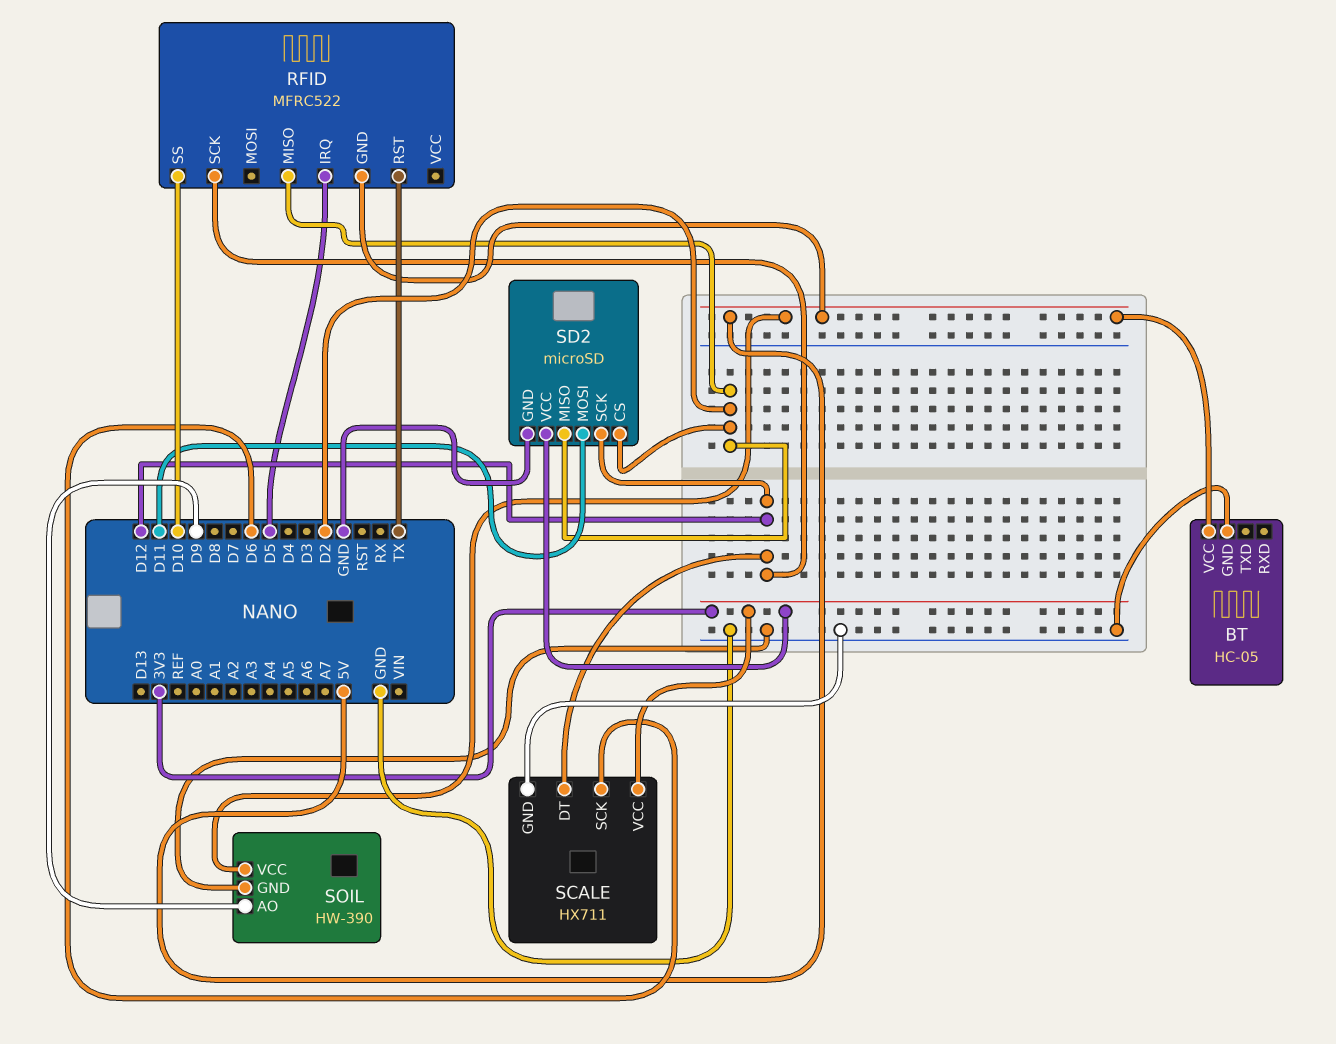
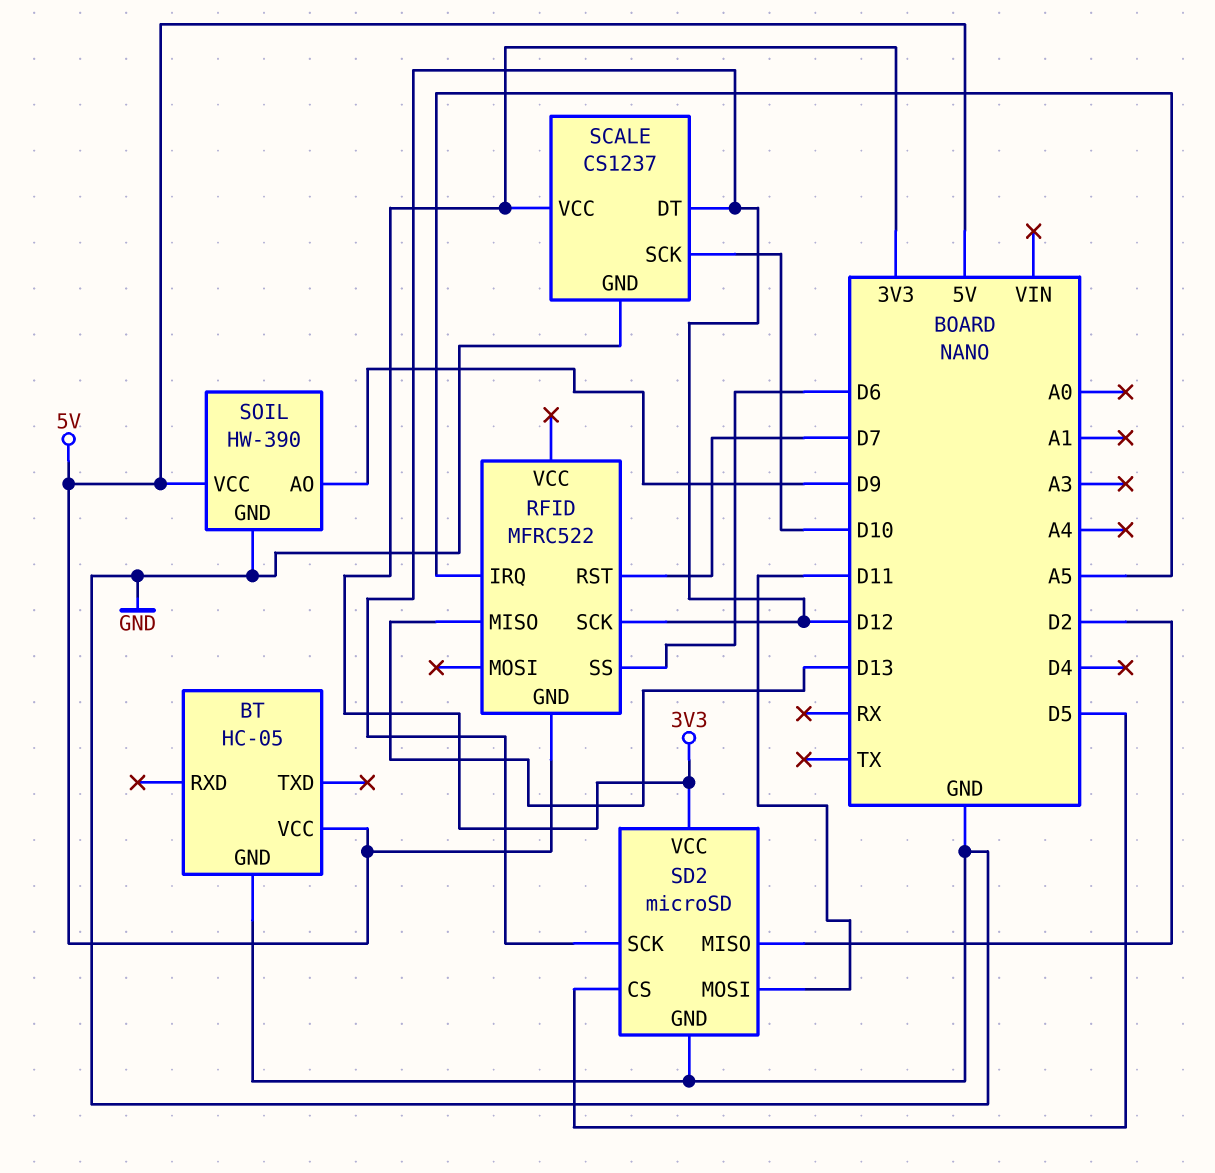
RFID pin IRQ: D5 -> A5
RFID pin MISO: D2 -> D13
RFID pin RST: TX -> D7
RFID pin SS: D10 -> D6
SCALE: HX711 -> CS1237
SCALE pin SCK: D6 -> D10
SD2 pin CS: D2 -> D5

